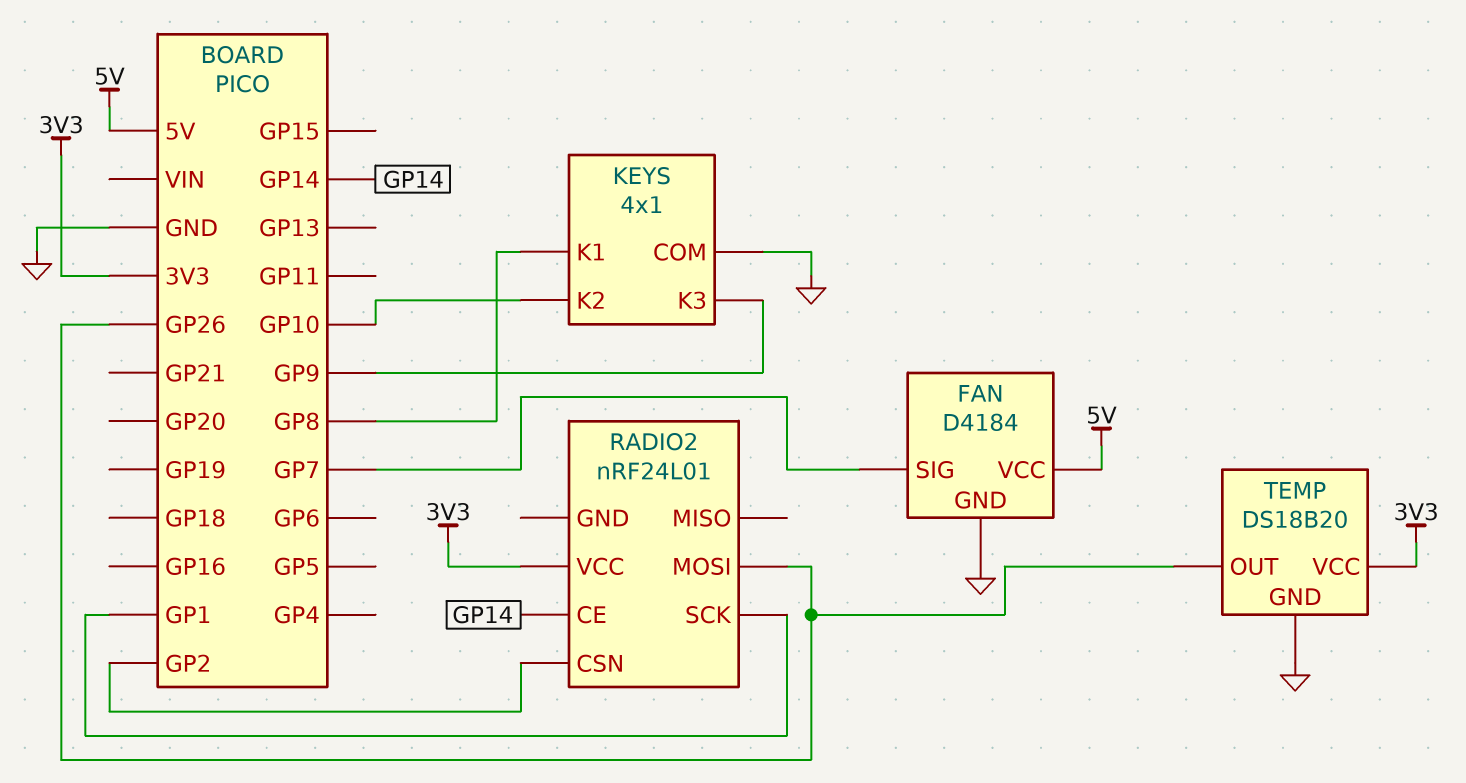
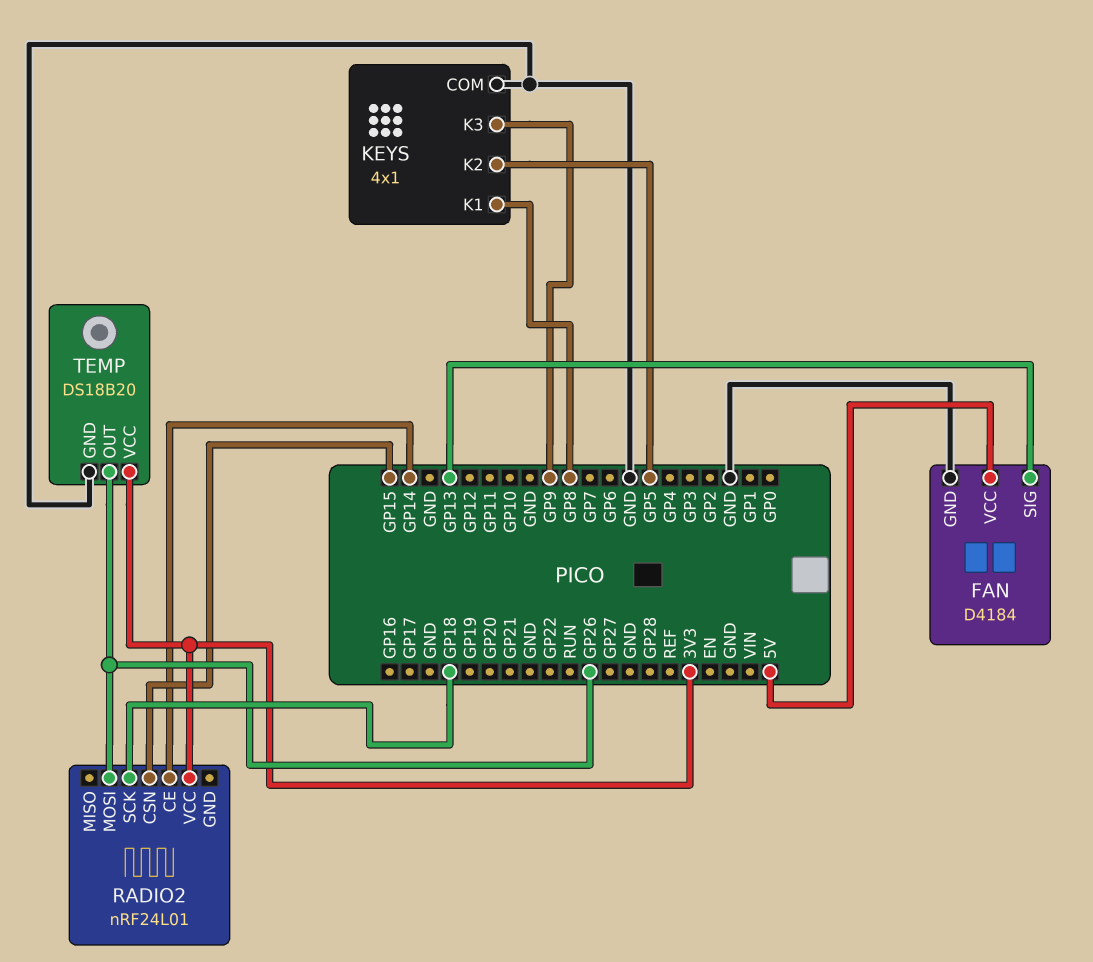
FAN pin SIG: GP7 -> GP13
KEYS pin K2: GP10 -> GP5
RADIO2 pin CSN: GP2 -> GP15
RADIO2 pin SCK: GP1 -> GP18

